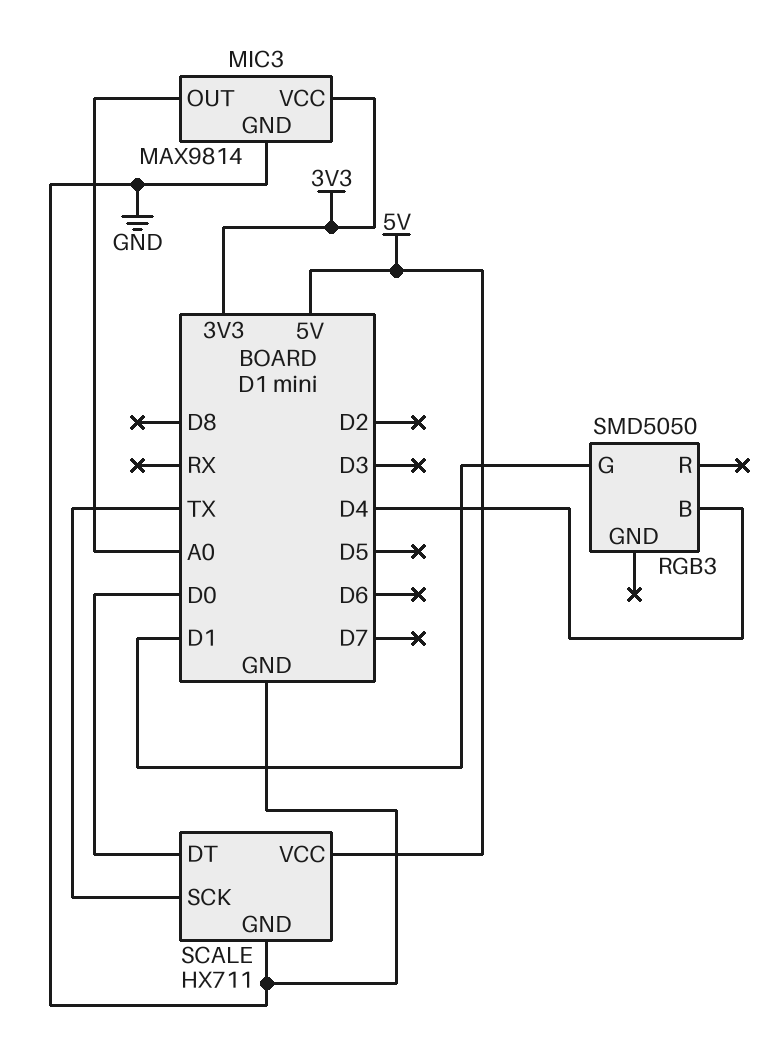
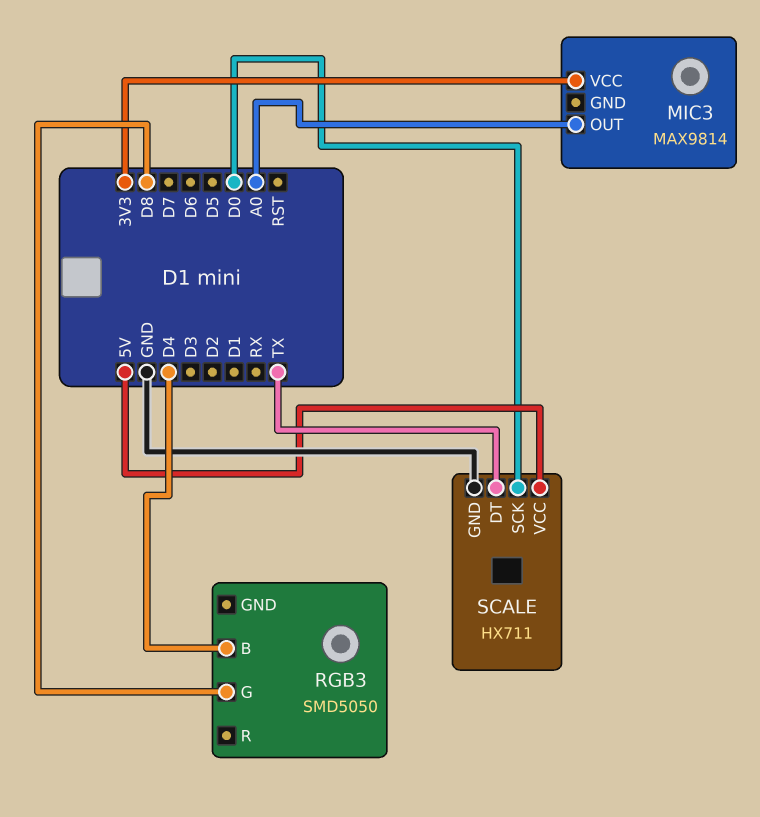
MIC3 pin GND: GND -> none
RGB3 pin G: D1 -> D8
SCALE pin DT: D0 -> TX
SCALE pin SCK: TX -> D0

